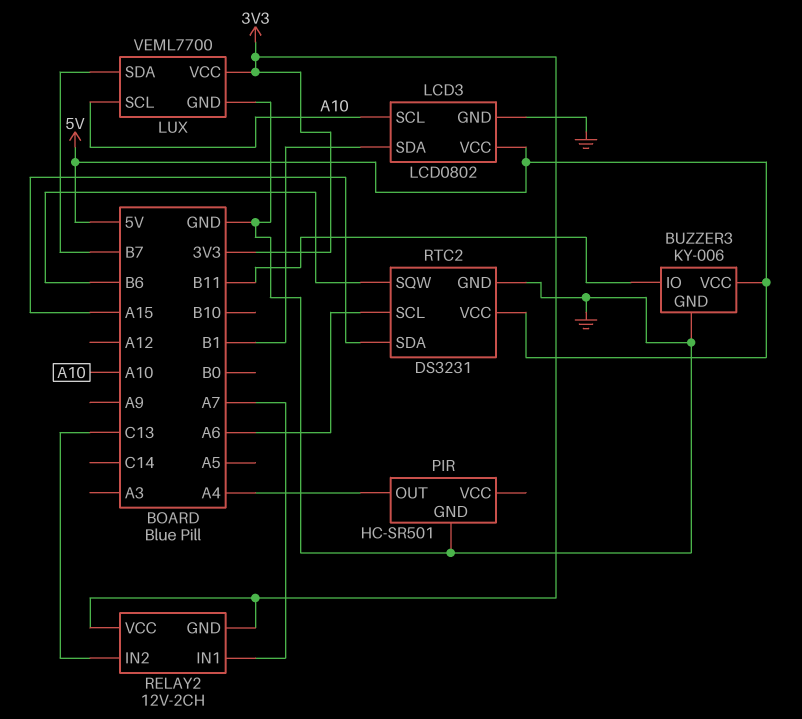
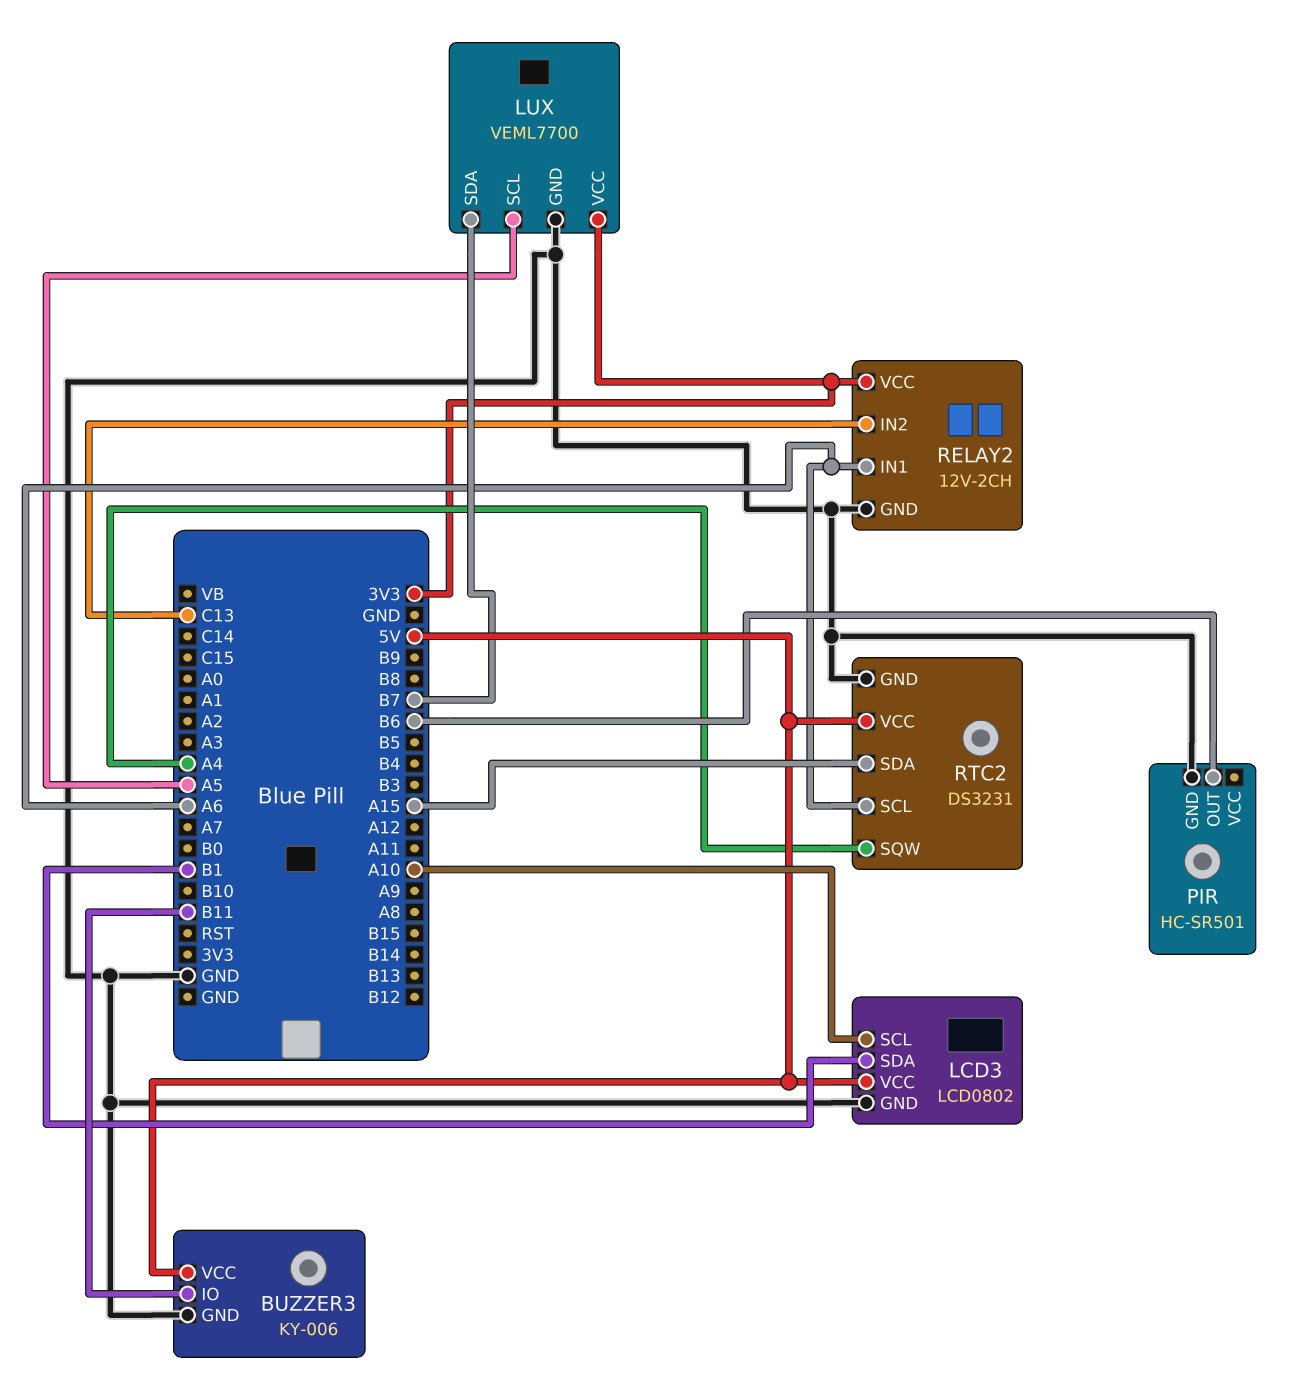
LUX pin SCL: A10 -> A5
PIR pin OUT: A4 -> B6
RELAY2 pin GND: 3V3 -> GND
RELAY2 pin IN1: A7 -> A6
RTC2 pin SQW: B6 -> A4

